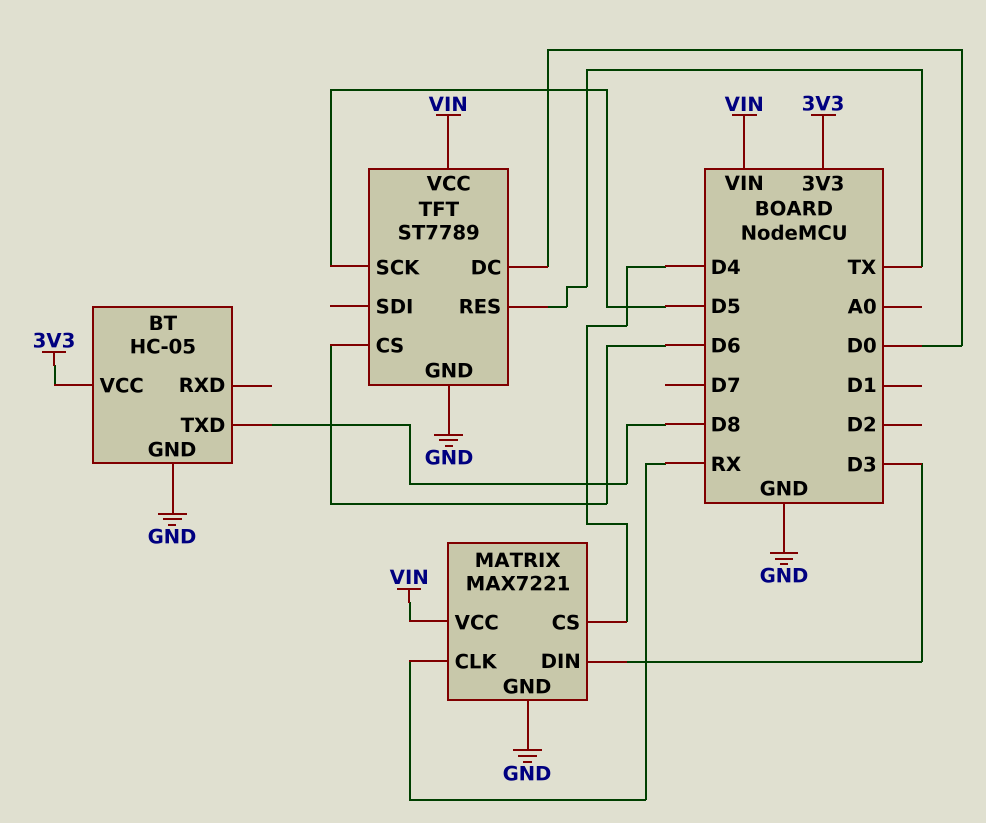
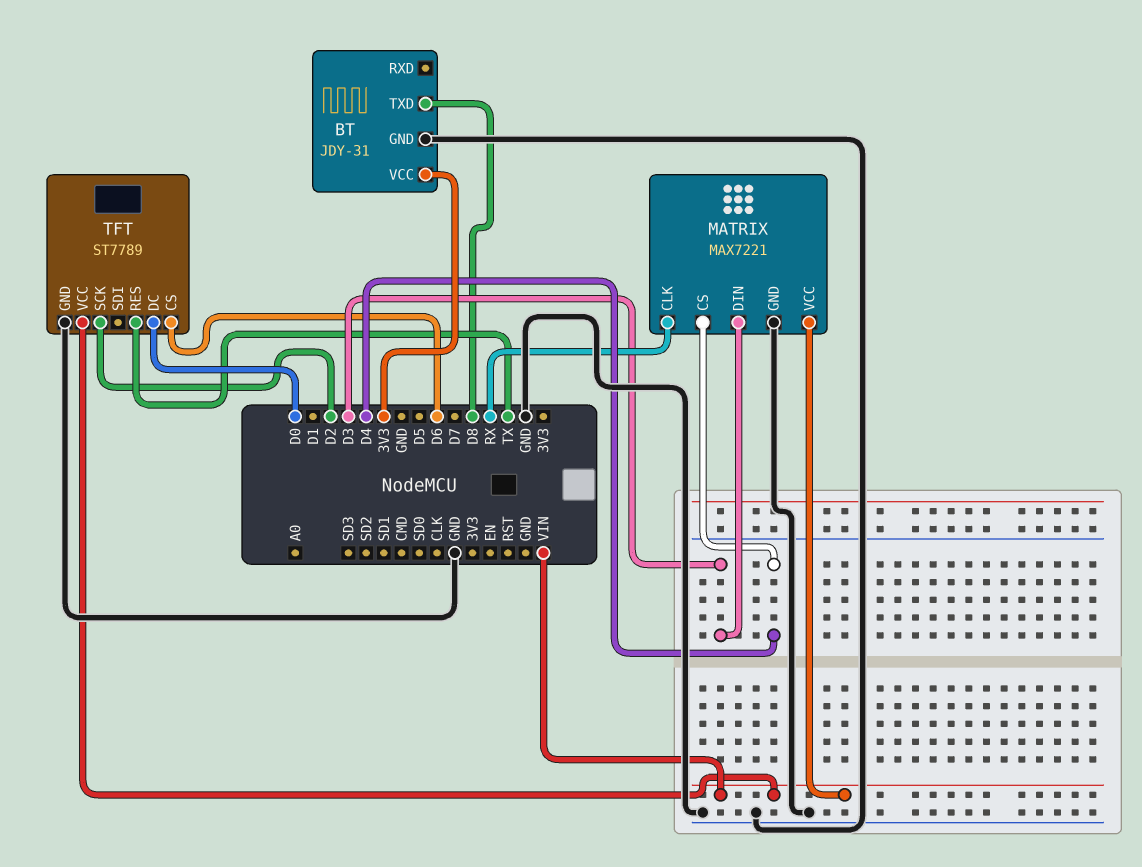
BT: HC-05 -> JDY-31
TFT pin SCK: D5 -> D2

